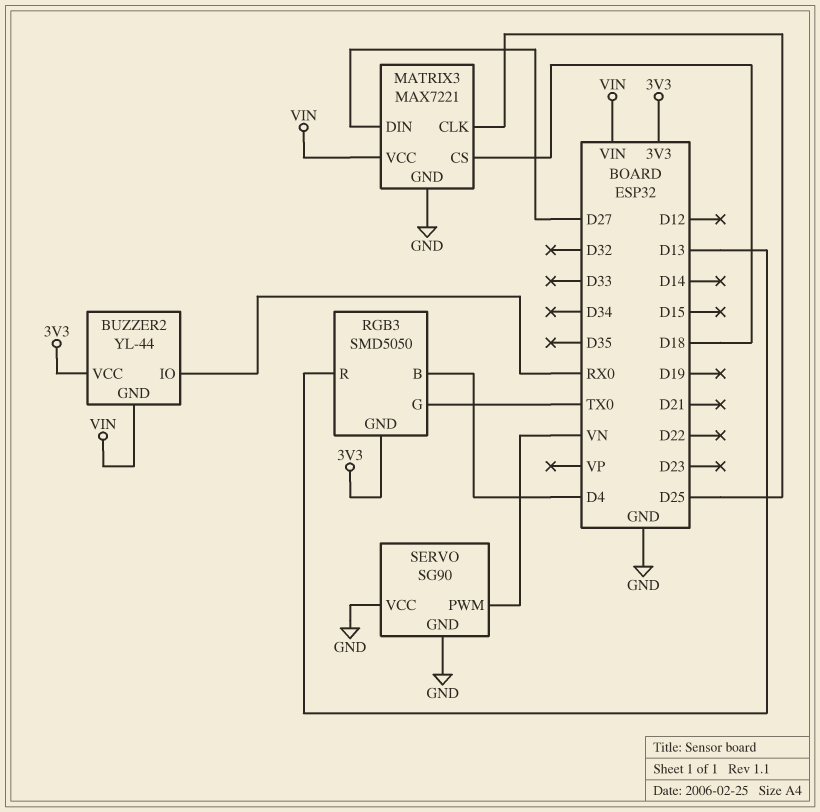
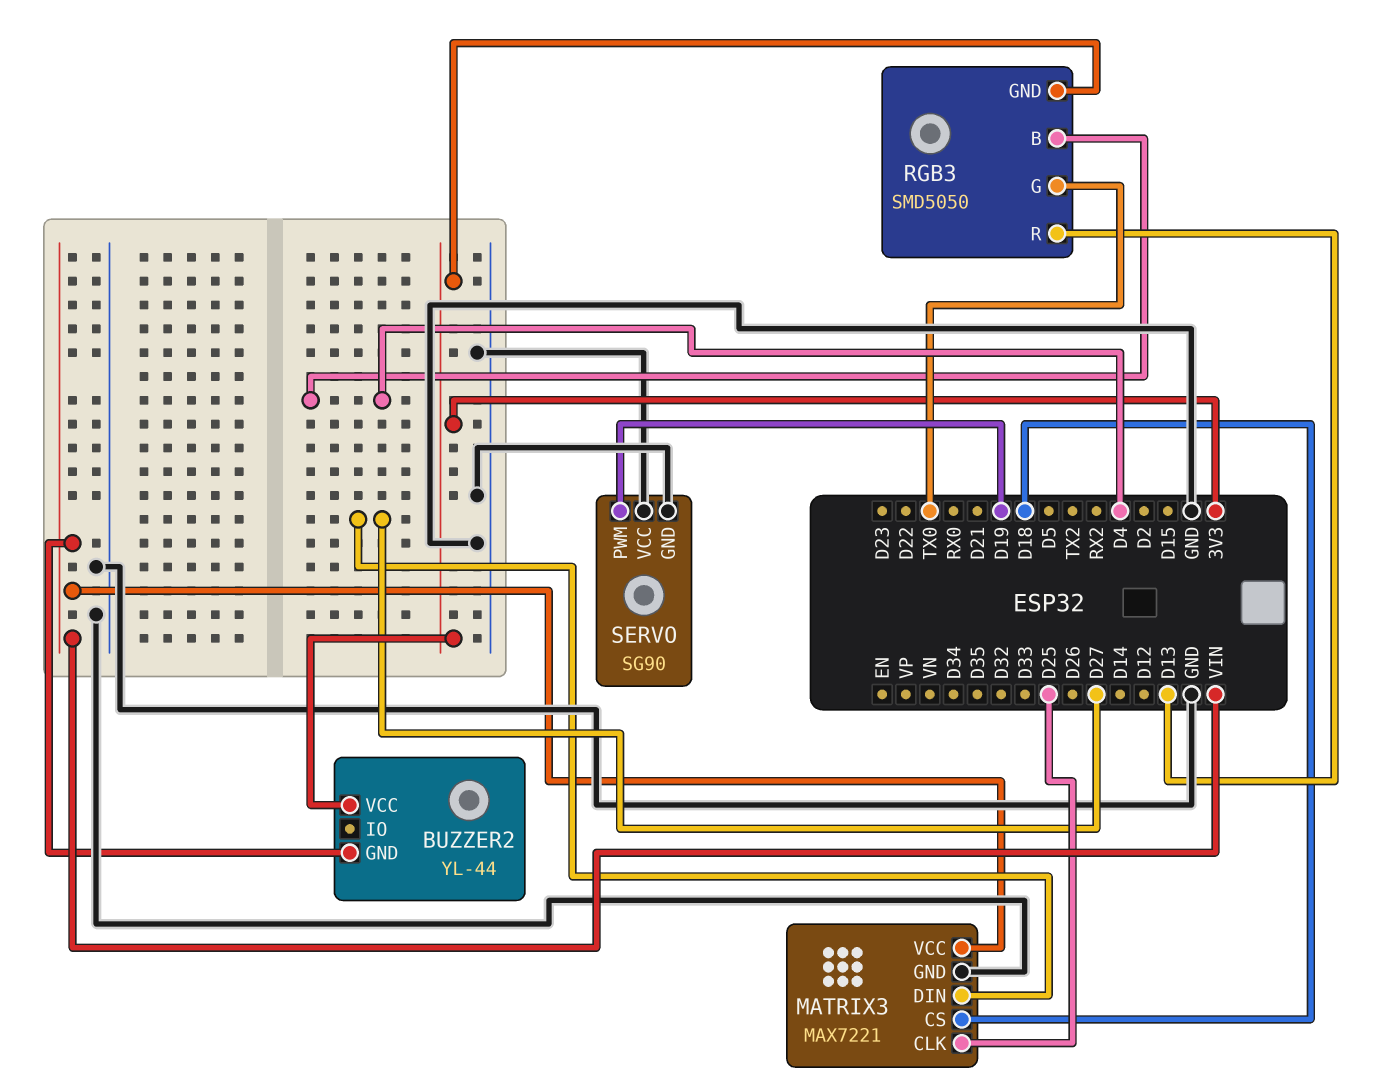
BUZZER2 pin IO: RX0 -> none
SERVO pin PWM: VN -> D19

